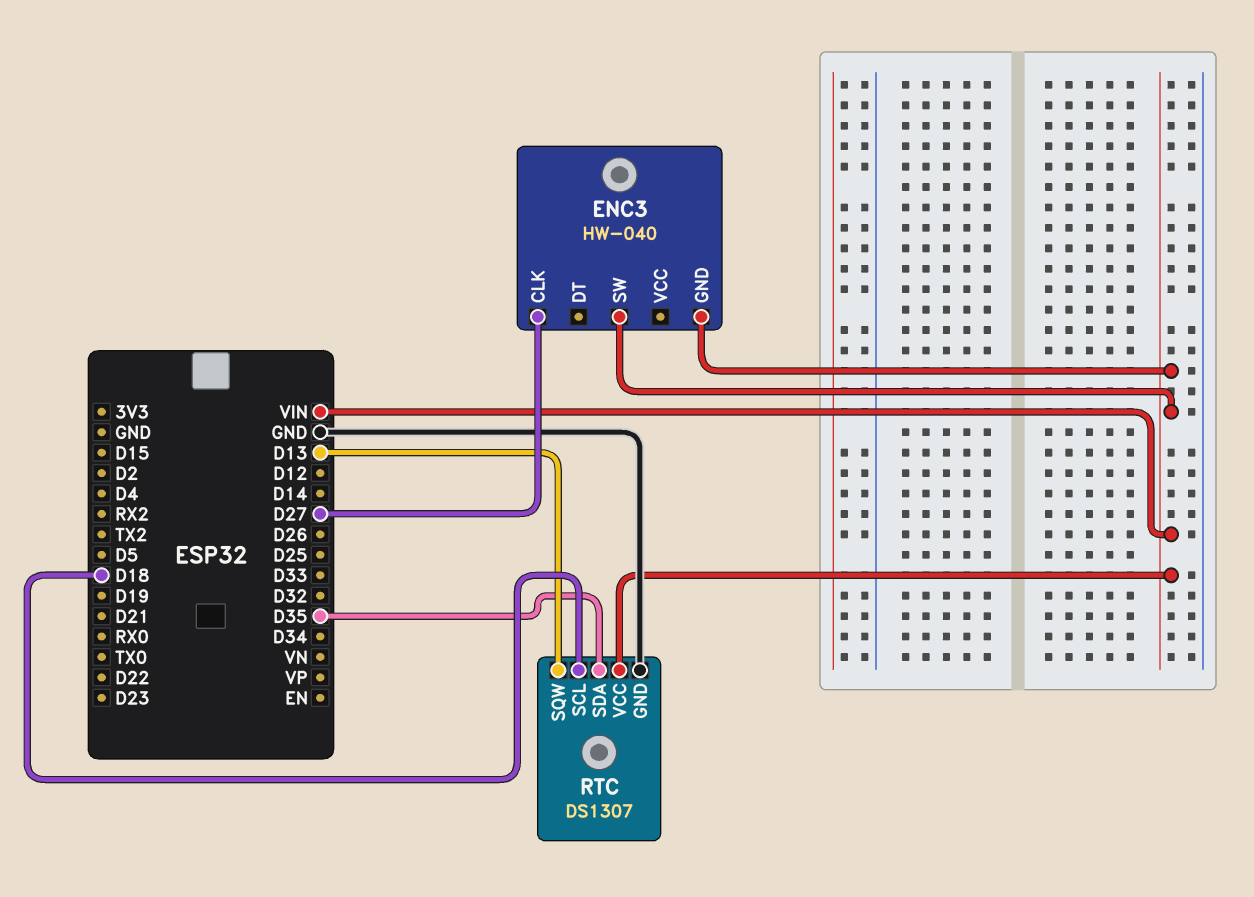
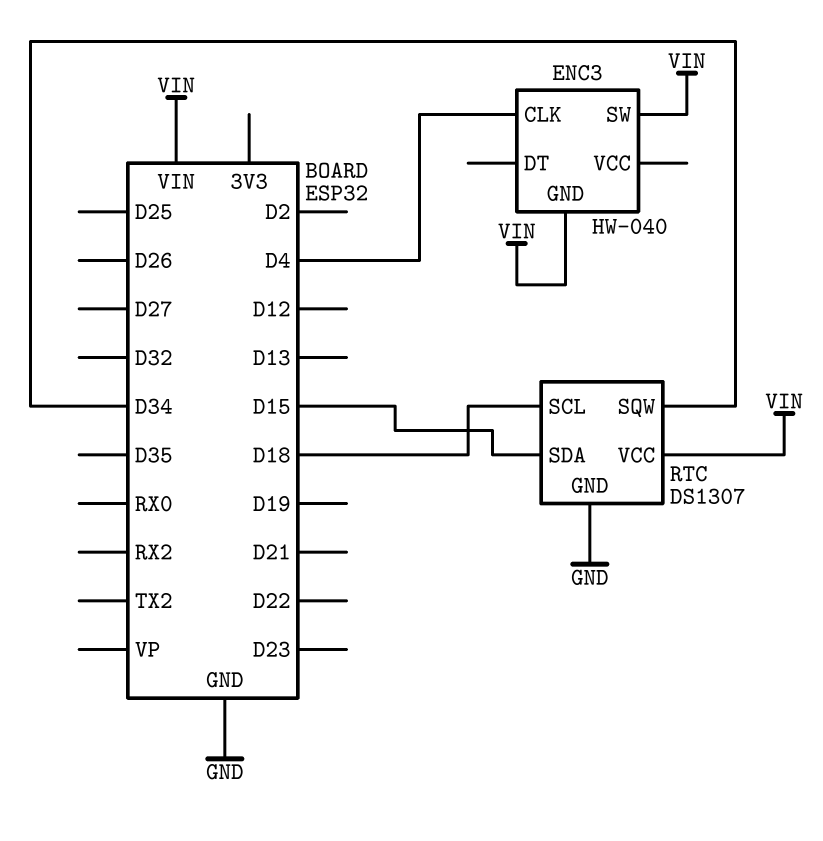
ENC3 pin CLK: D27 -> D4
RTC pin SDA: D35 -> D15
RTC pin SQW: D13 -> D34

